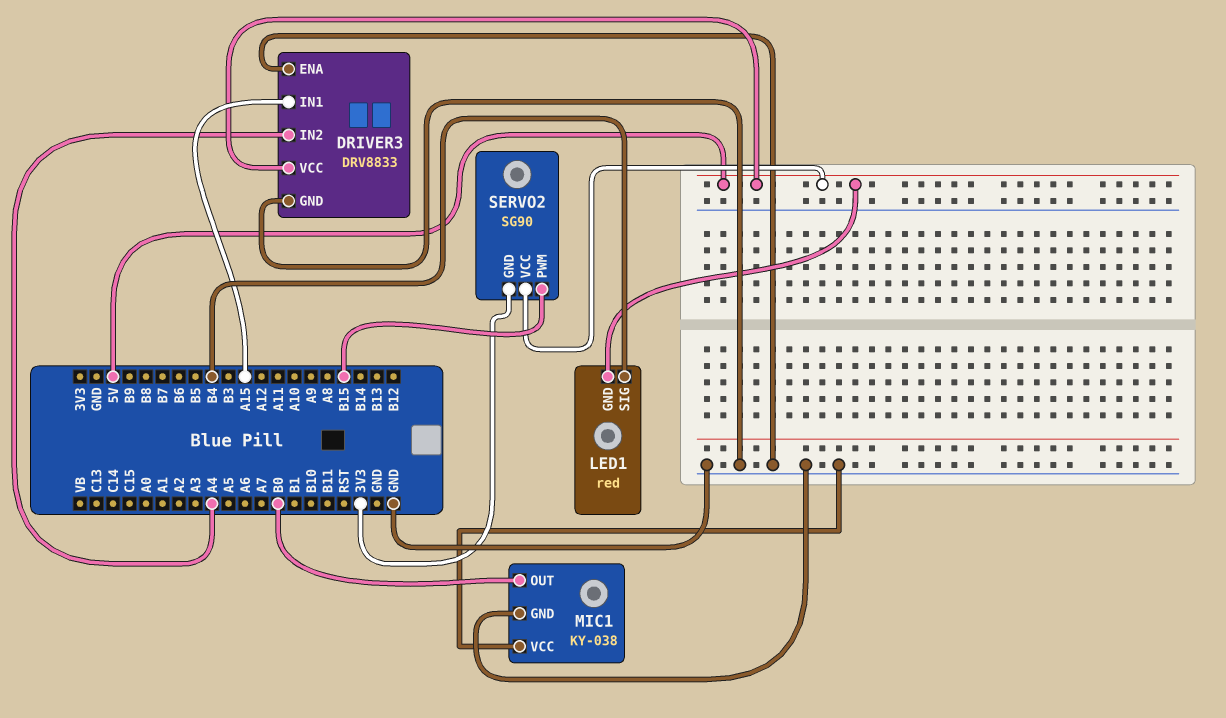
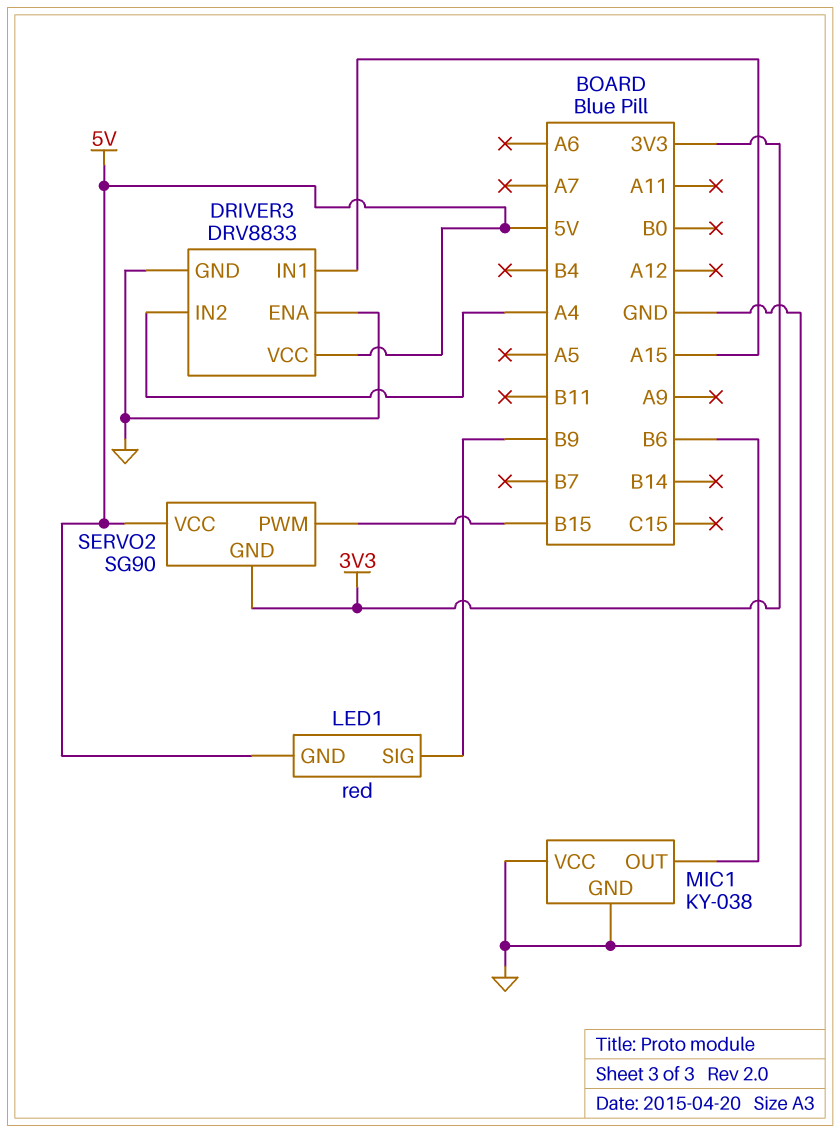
LED1 pin SIG: B4 -> B9
MIC1 pin OUT: B0 -> B6

